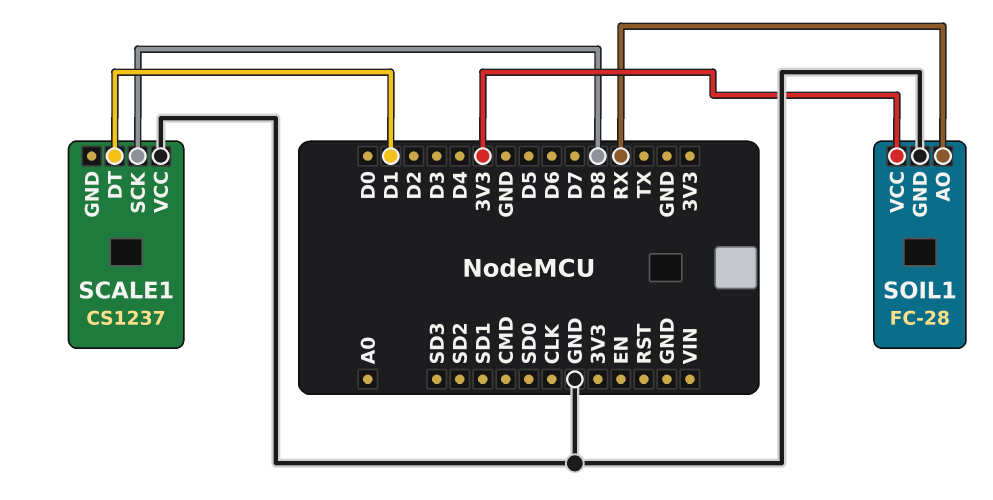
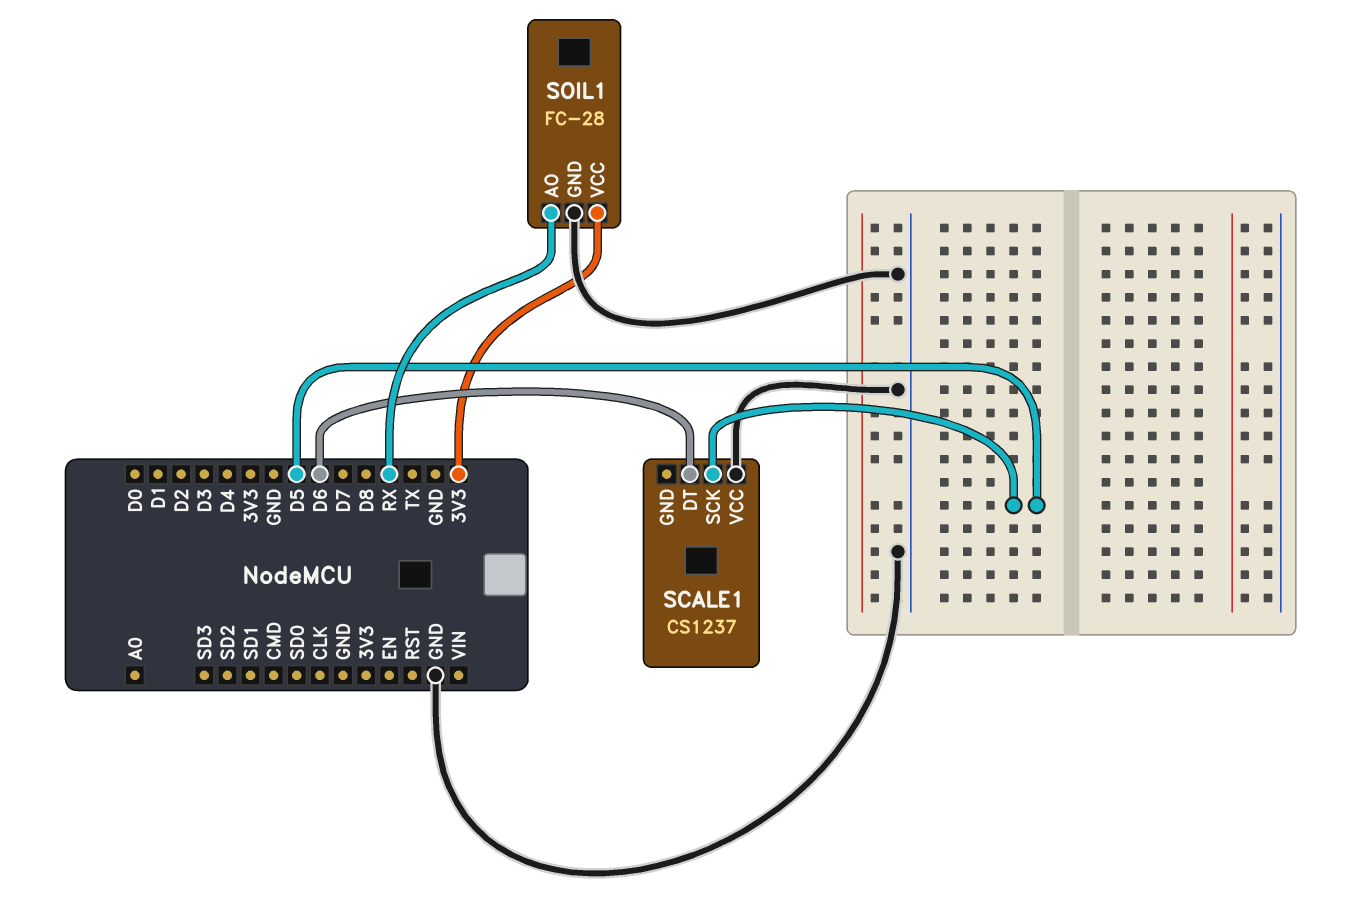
SCALE1 pin DT: D1 -> D6
SCALE1 pin SCK: D8 -> D5

